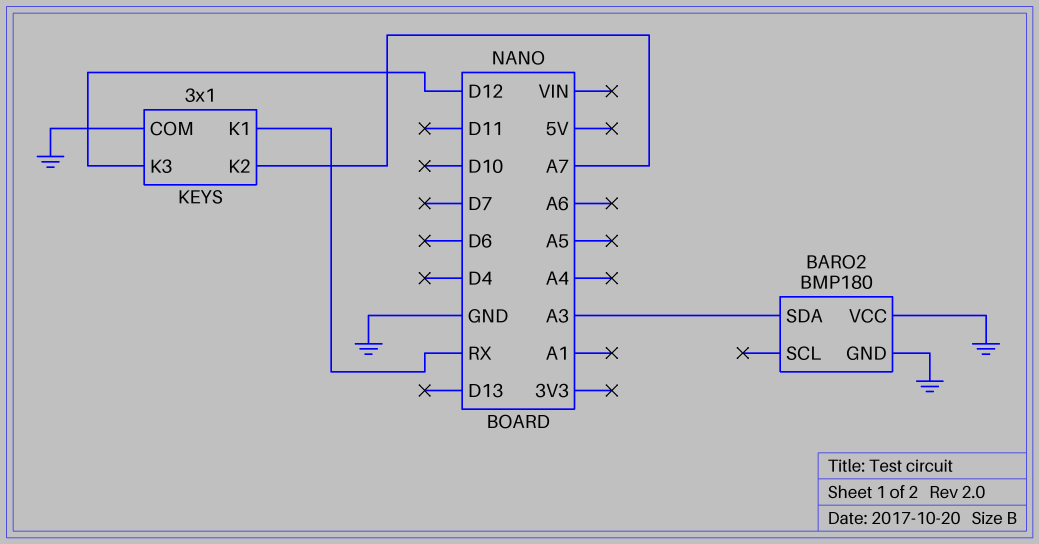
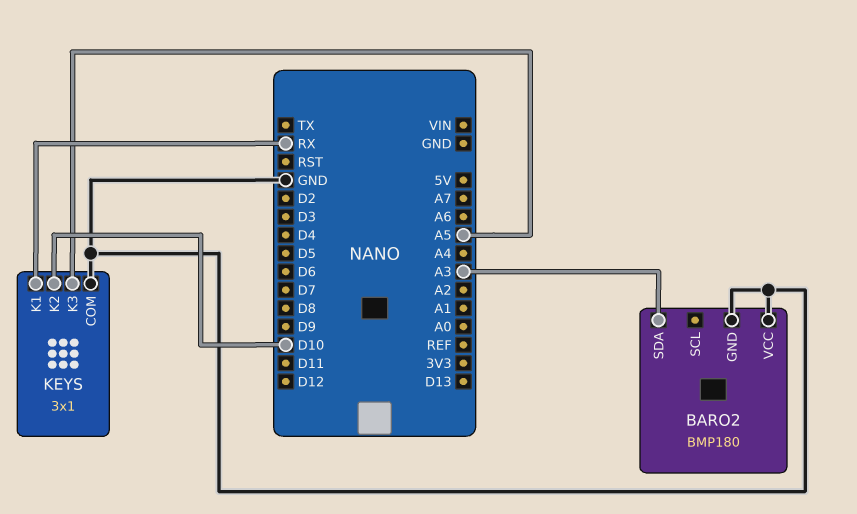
KEYS pin K2: A7 -> D10
KEYS pin K3: D12 -> A5

